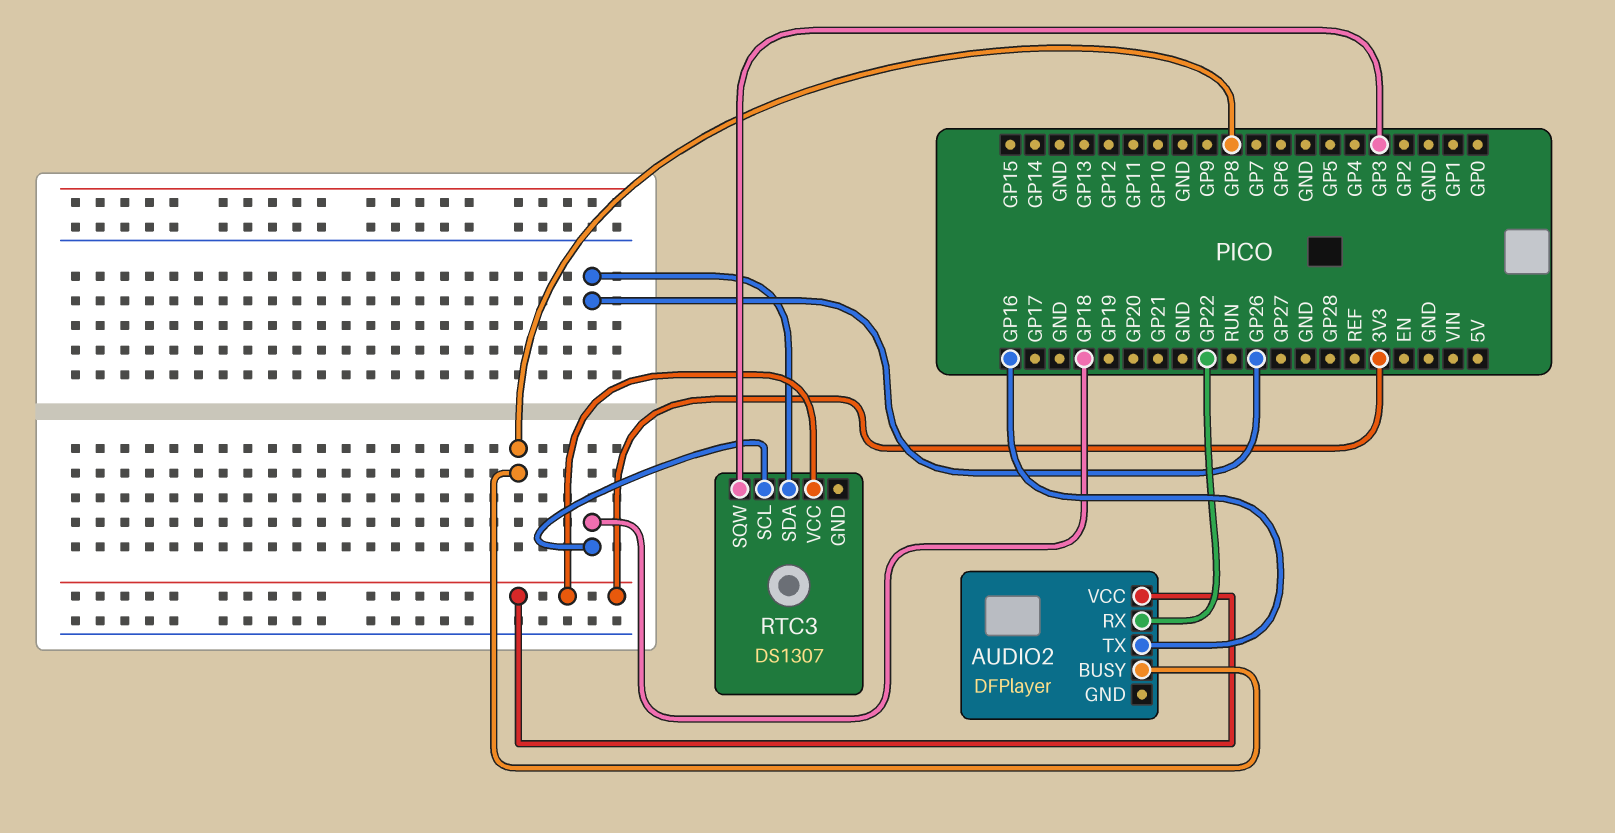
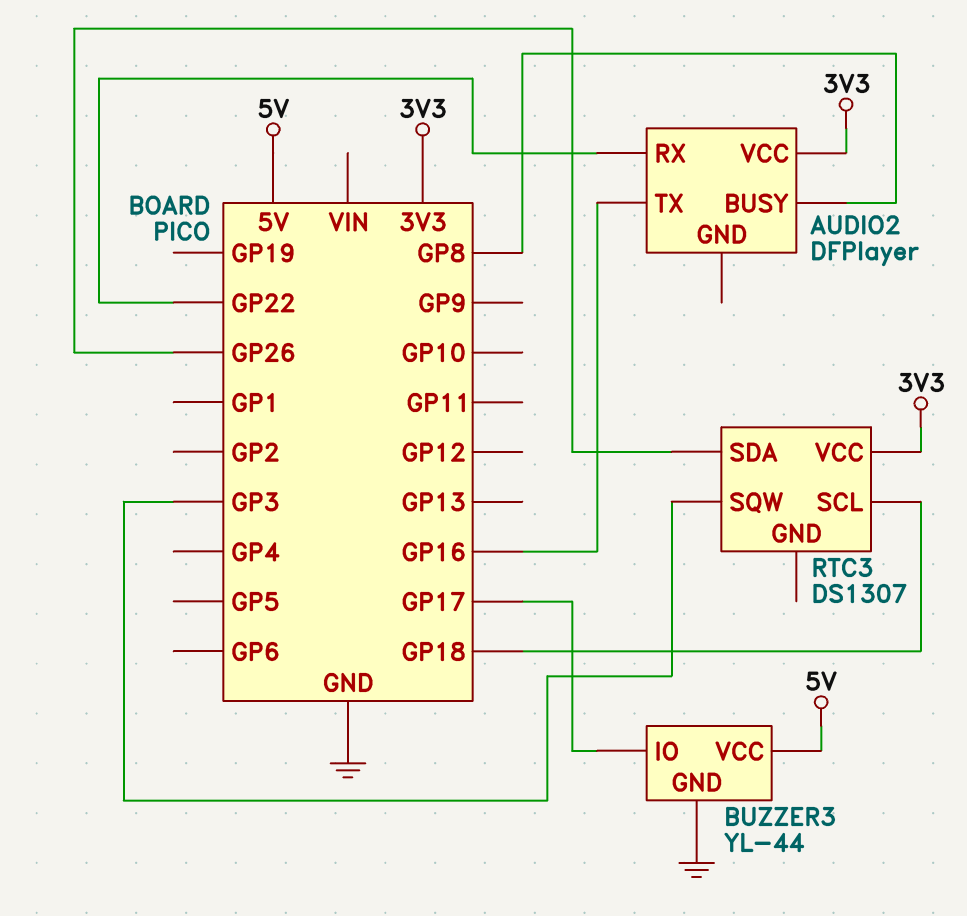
BUZZER3: none -> YL-44
BUZZER3 pin GND: none -> GND
BUZZER3 pin IO: none -> GP17
BUZZER3 pin VCC: none -> 5V

